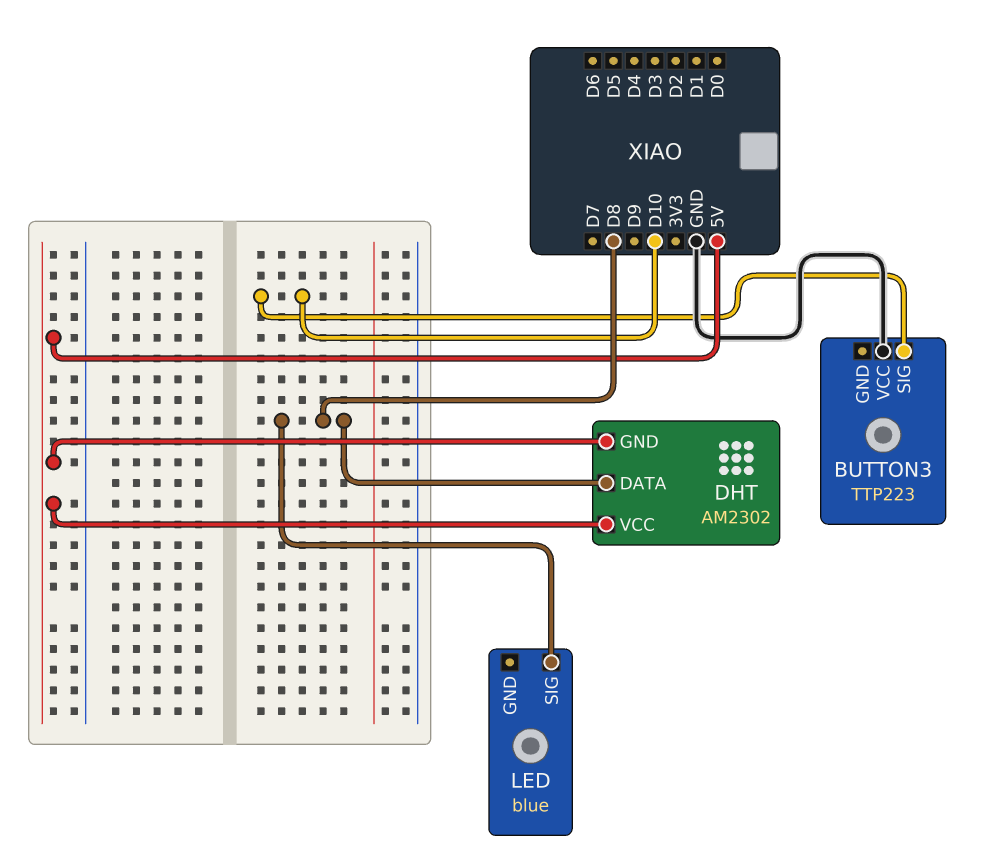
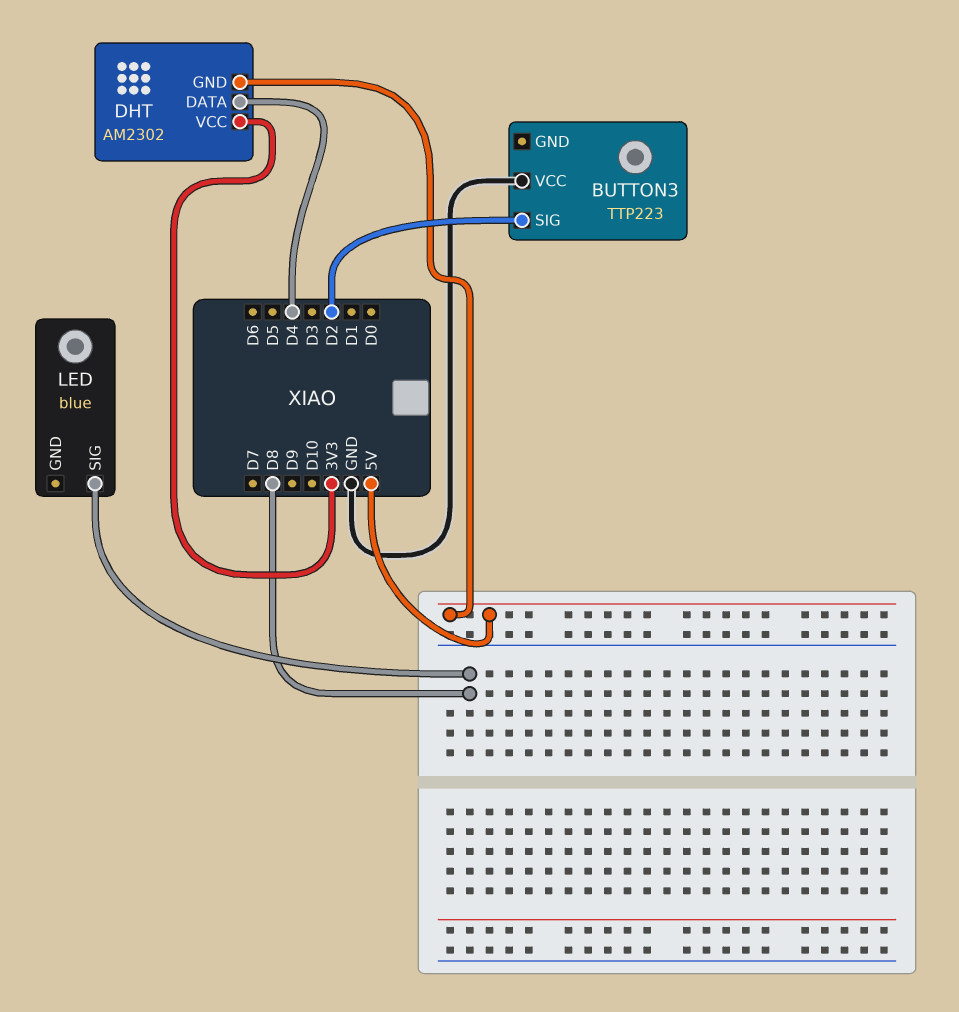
BUTTON3 pin SIG: D10 -> D2
DHT pin DATA: D8 -> D4
DHT pin VCC: 5V -> 3V3

